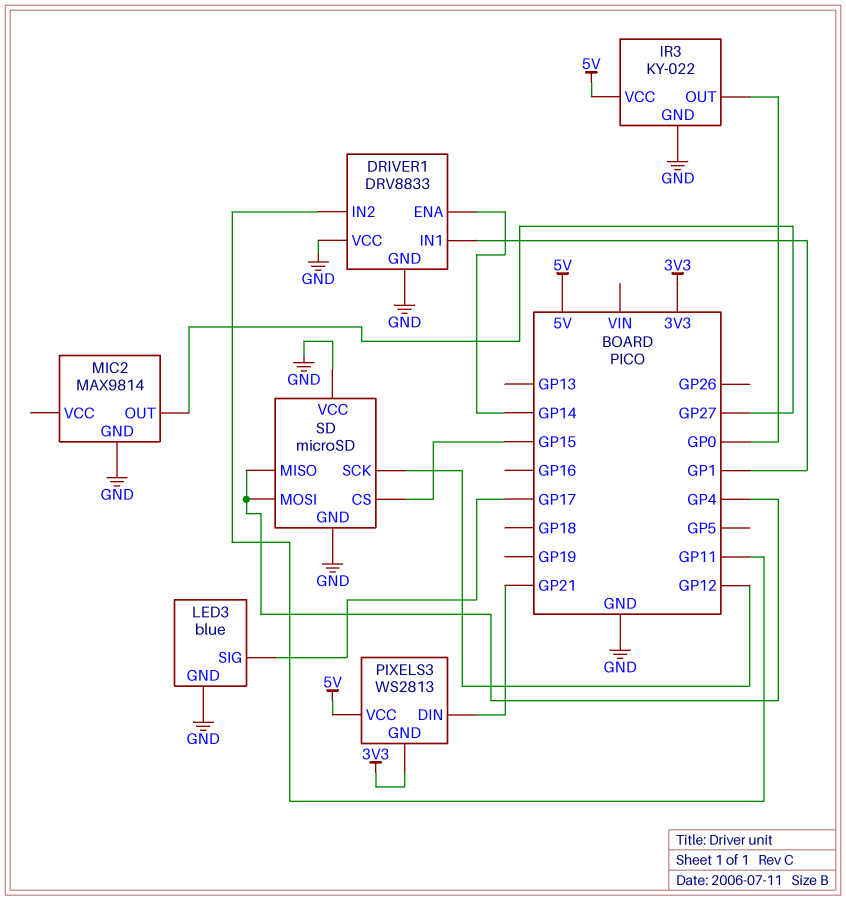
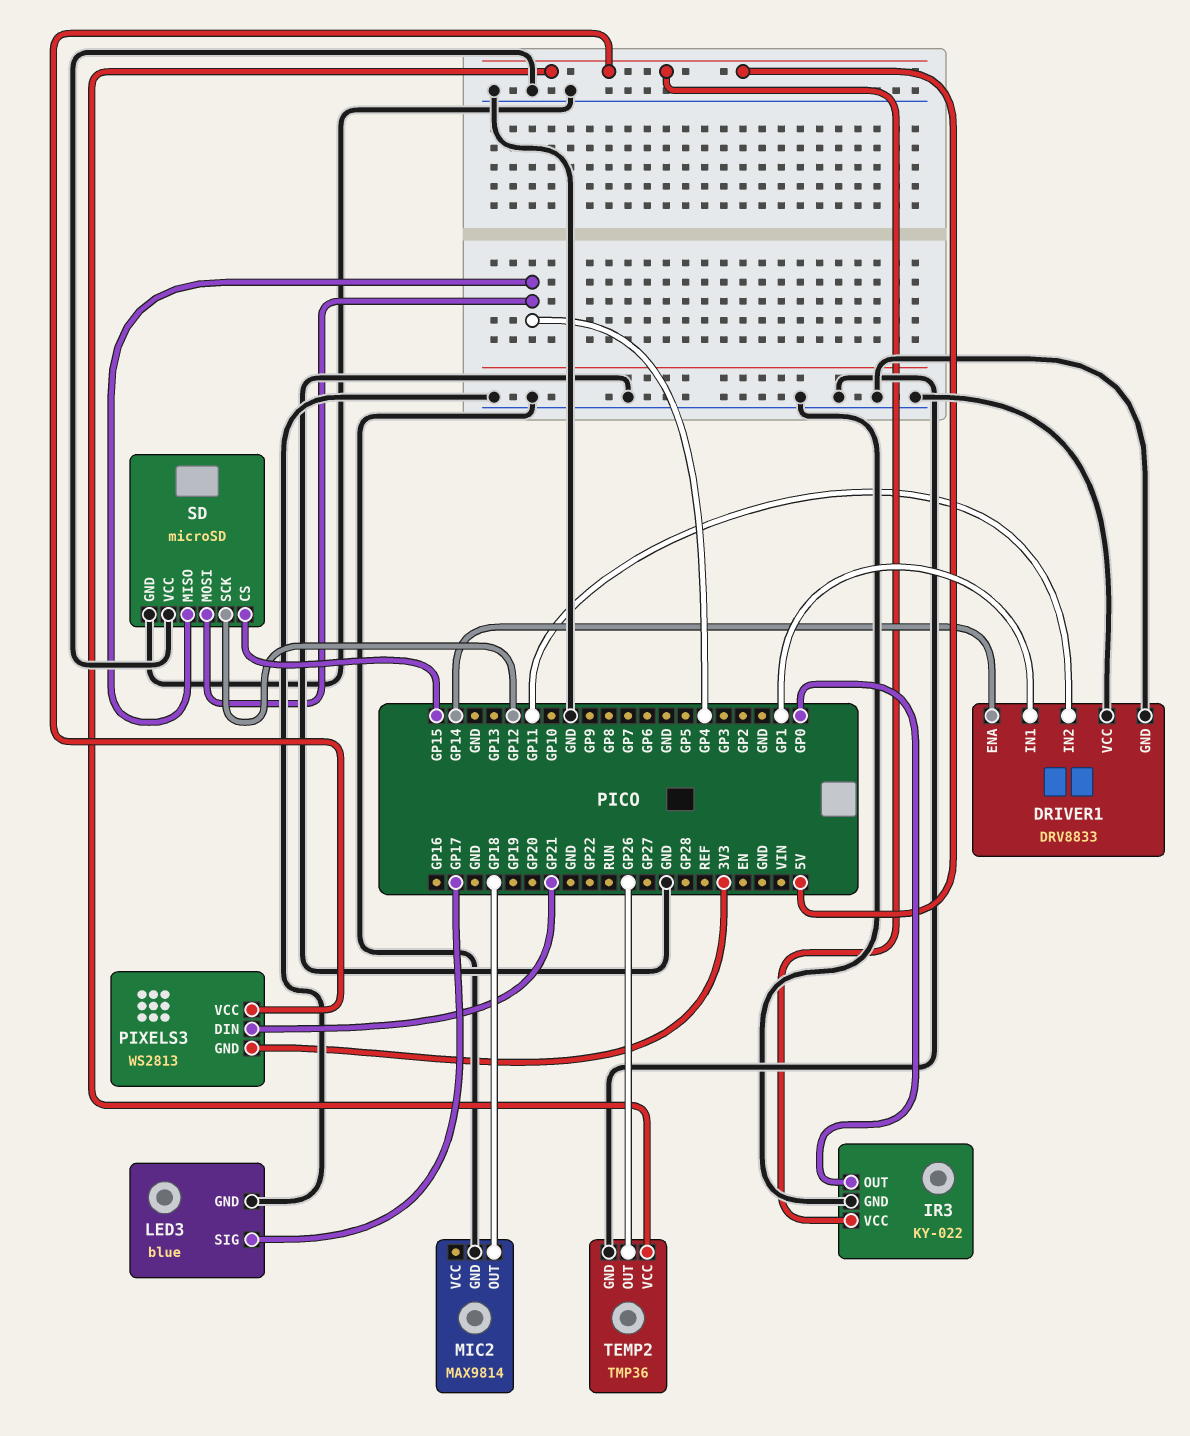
MIC2 pin OUT: GP27 -> GP18
TEMP2: none -> TMP36
TEMP2 pin GND: none -> GND
TEMP2 pin OUT: none -> GP26
TEMP2 pin VCC: none -> 5V

